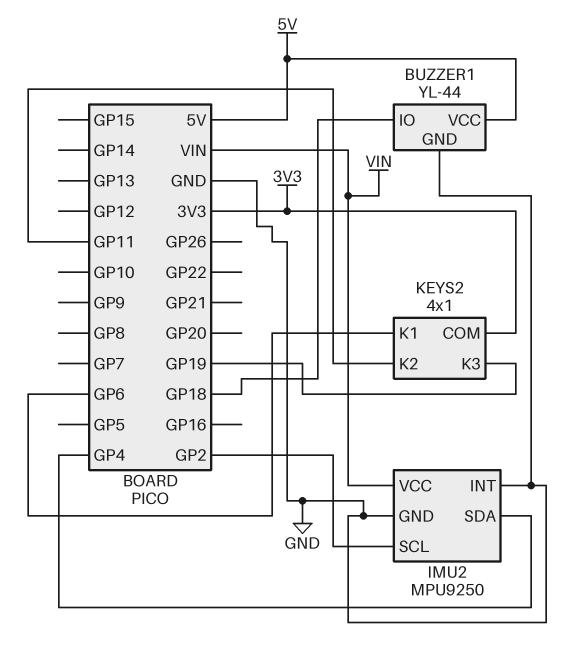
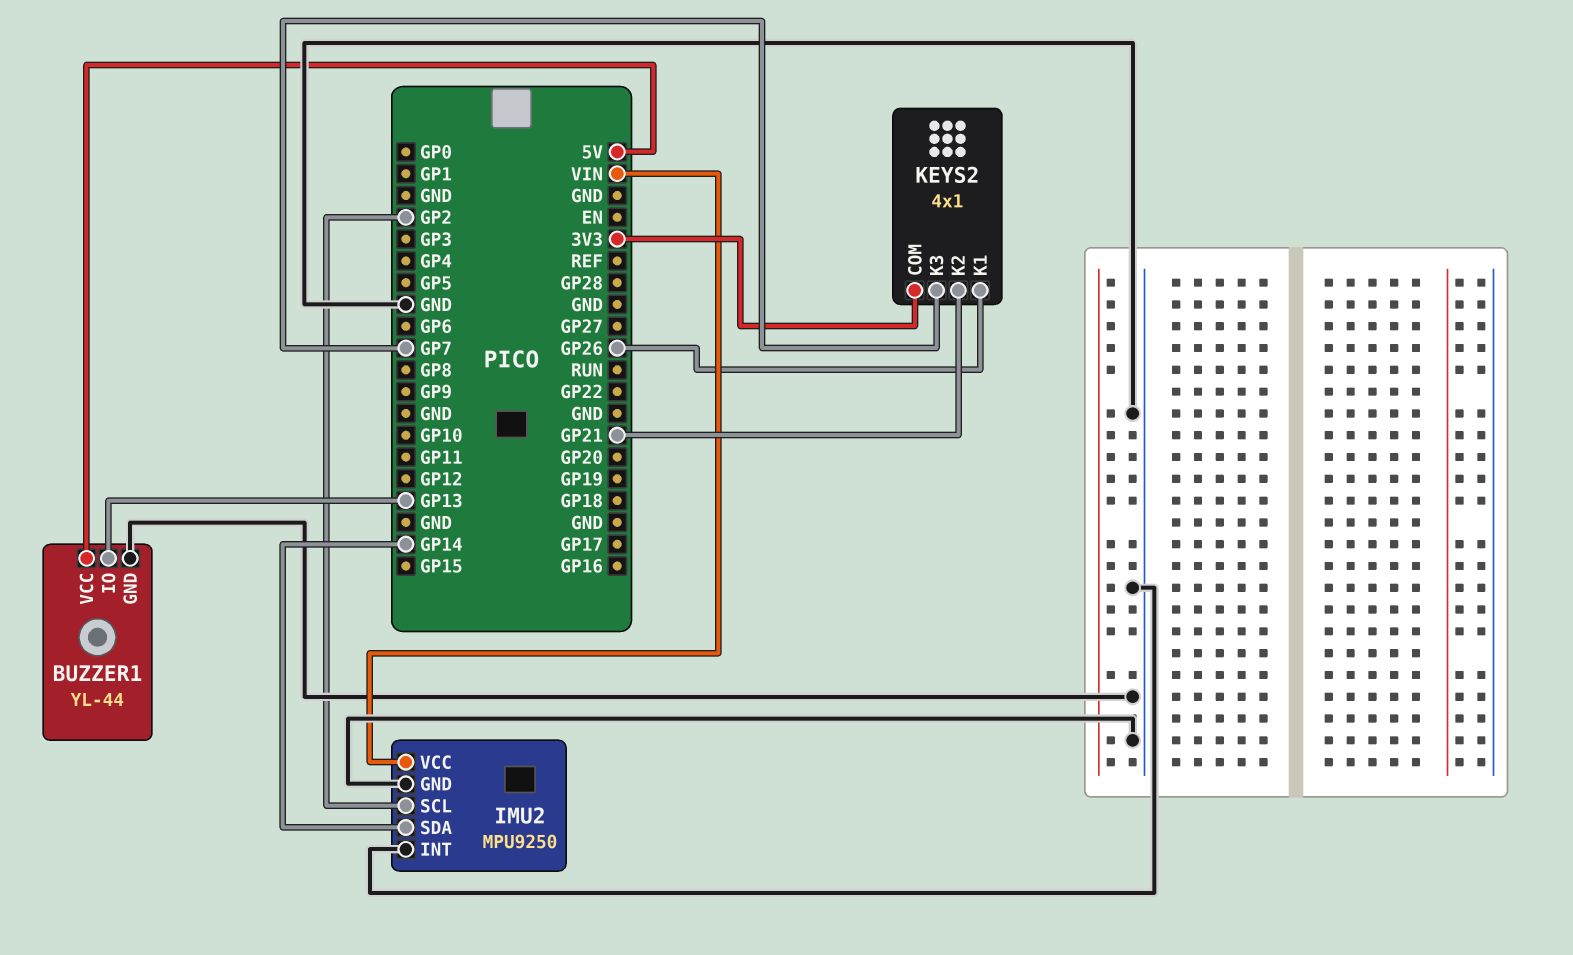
BUZZER1 pin IO: GP18 -> GP13
IMU2 pin SDA: GP4 -> GP14
KEYS2 pin K1: GP6 -> GP26
KEYS2 pin K2: GP11 -> GP21
KEYS2 pin K3: GP19 -> GP7

